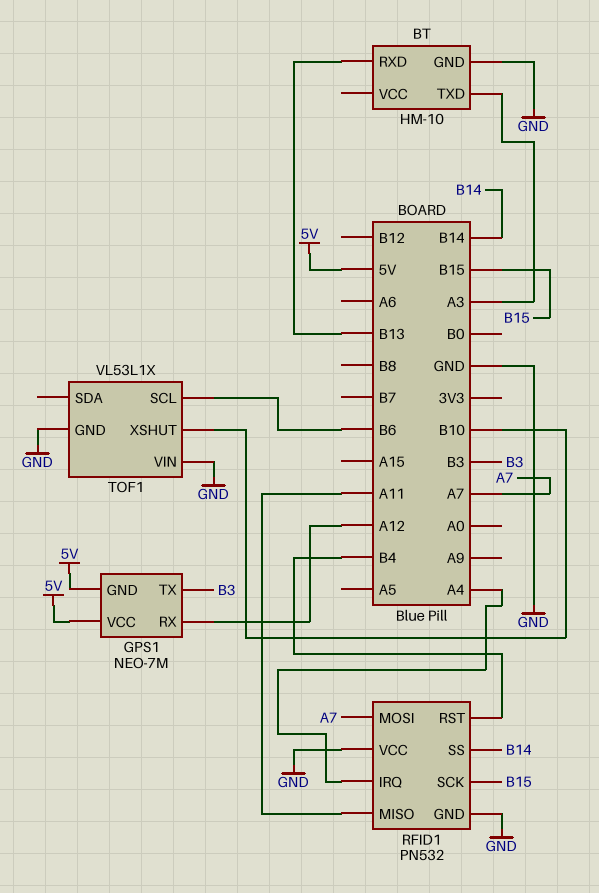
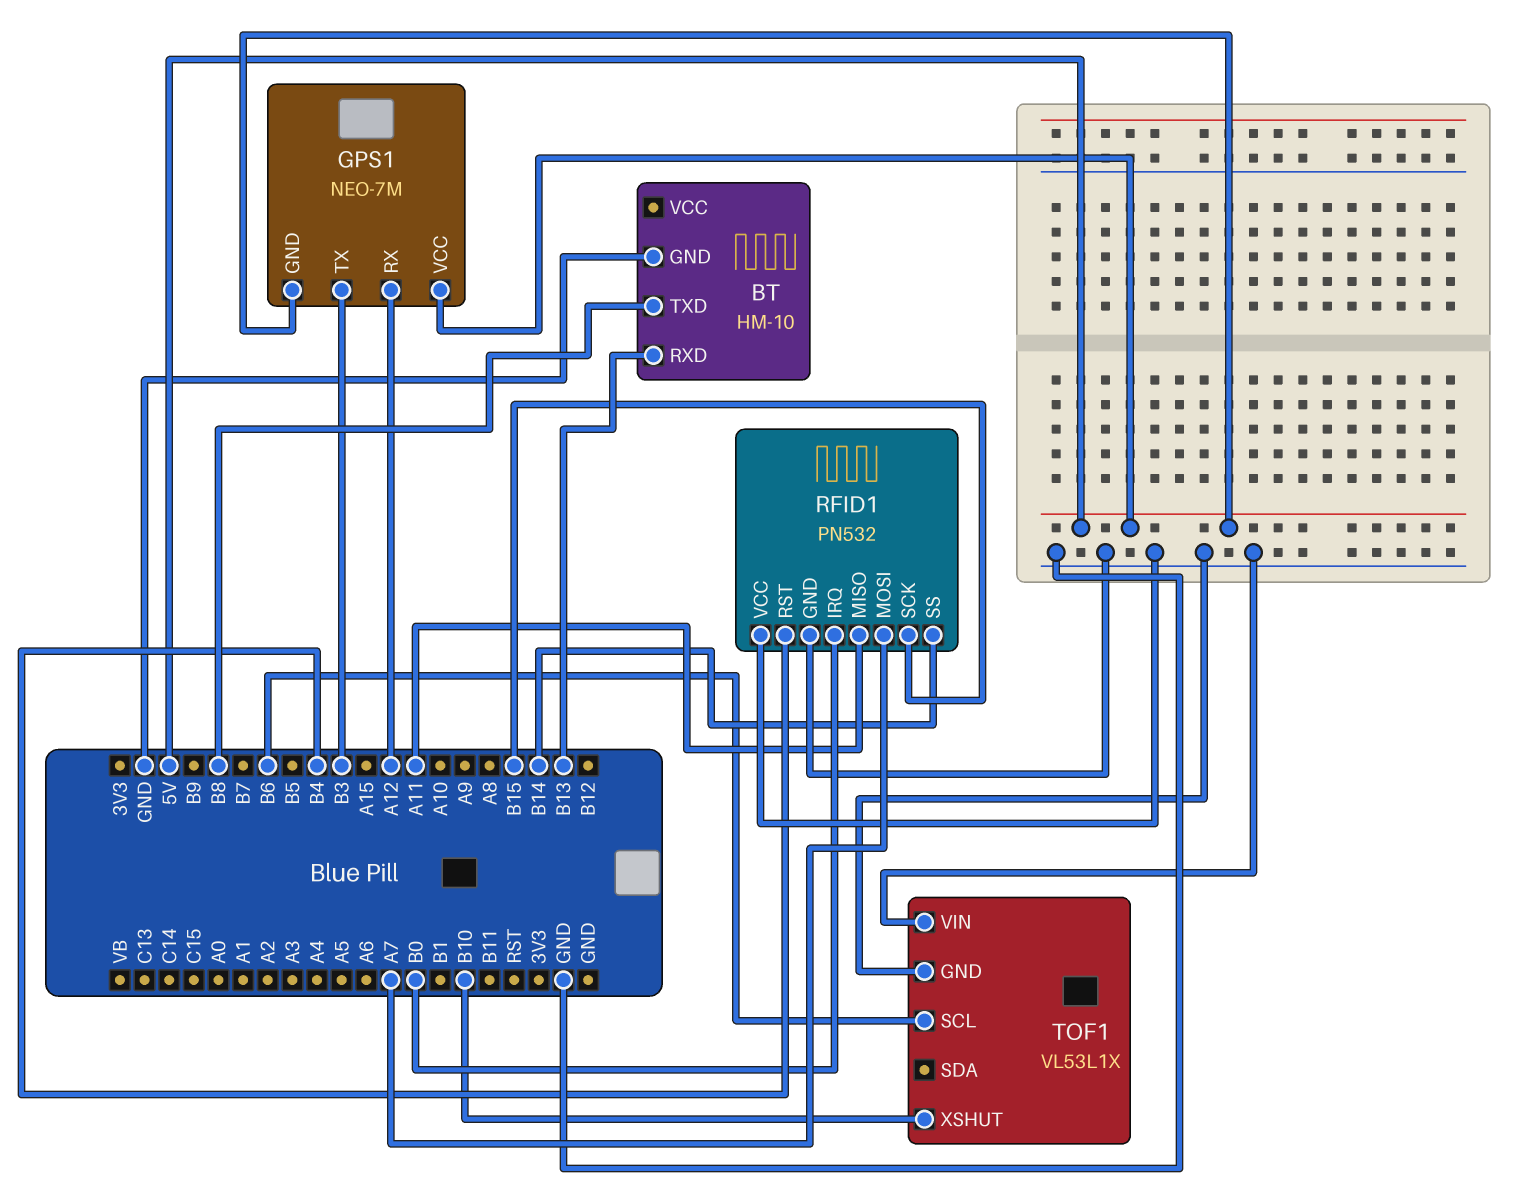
BT pin TXD: A3 -> B8
RFID1 pin IRQ: A4 -> B0

